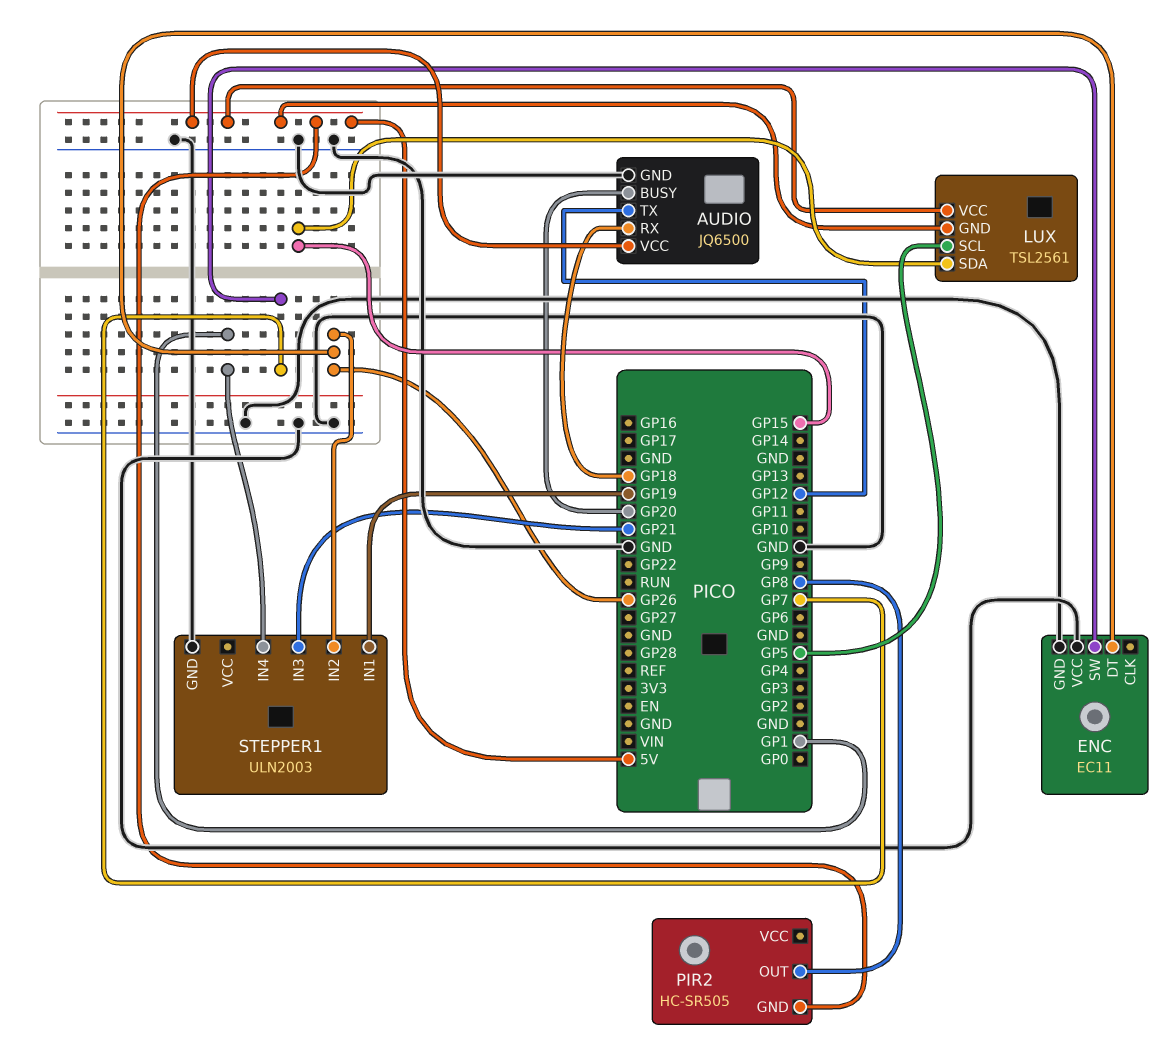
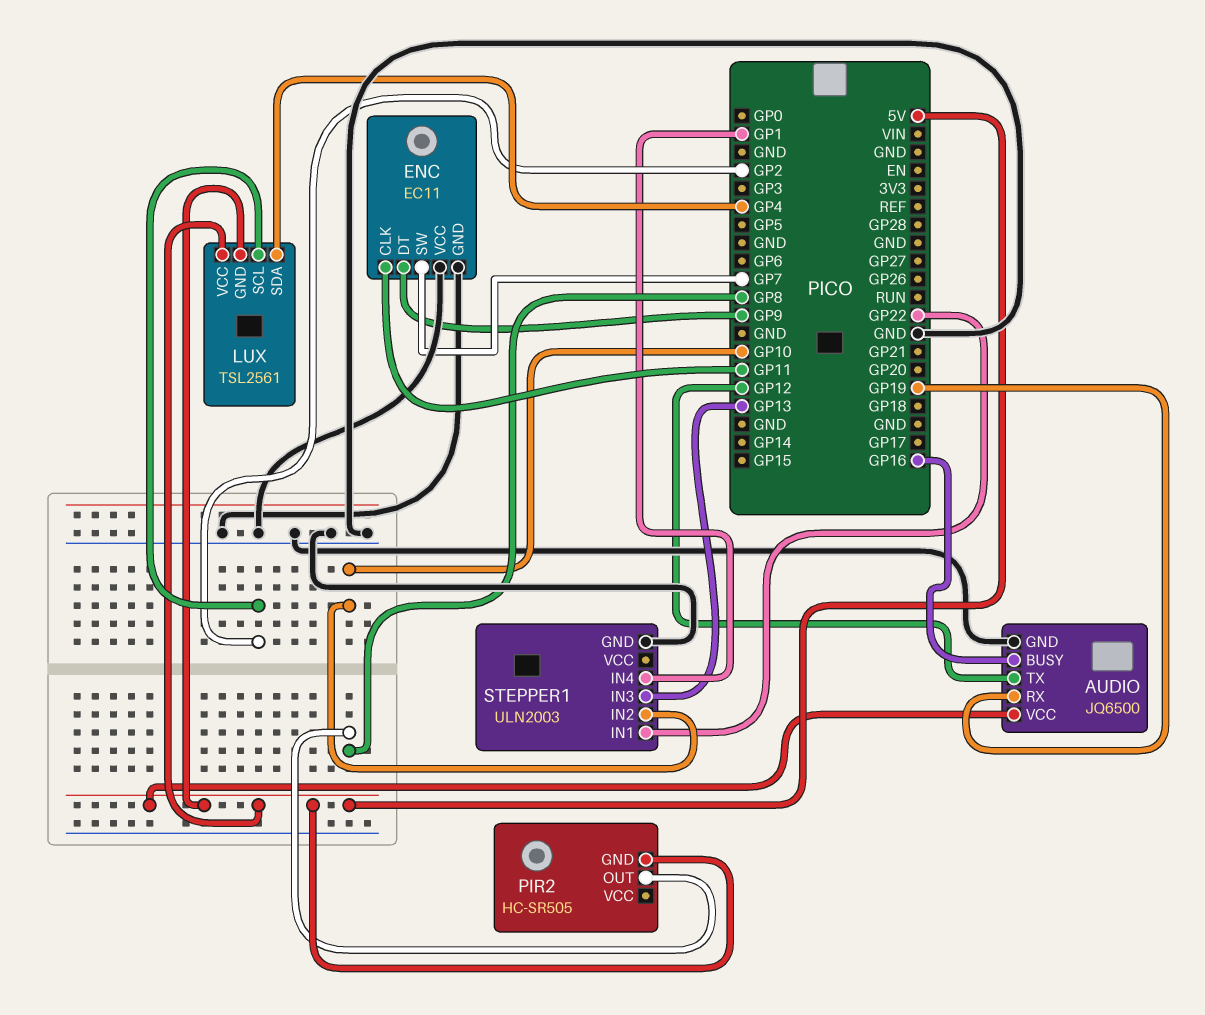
AUDIO pin BUSY: GP20 -> GP16
AUDIO pin RX: GP18 -> GP19
ENC pin CLK: none -> GP11
ENC pin DT: GP26 -> GP9
LUX pin SCL: GP5 -> GP2
LUX pin SDA: GP15 -> GP4
STEPPER1 pin IN1: GP19 -> GP22
STEPPER1 pin IN2: GP26 -> GP10
STEPPER1 pin IN3: GP21 -> GP13

